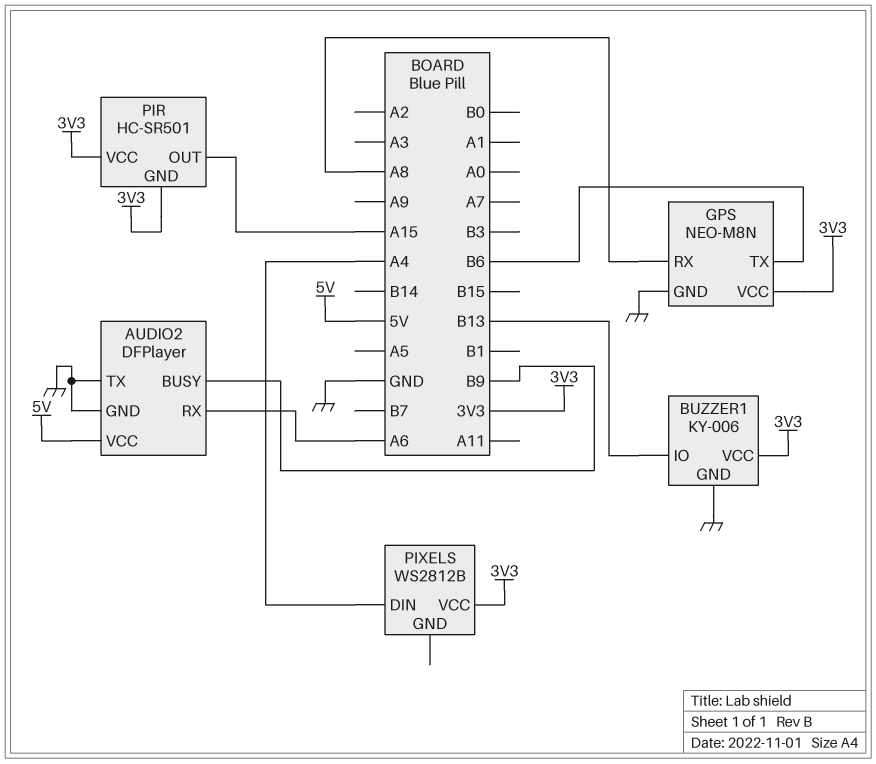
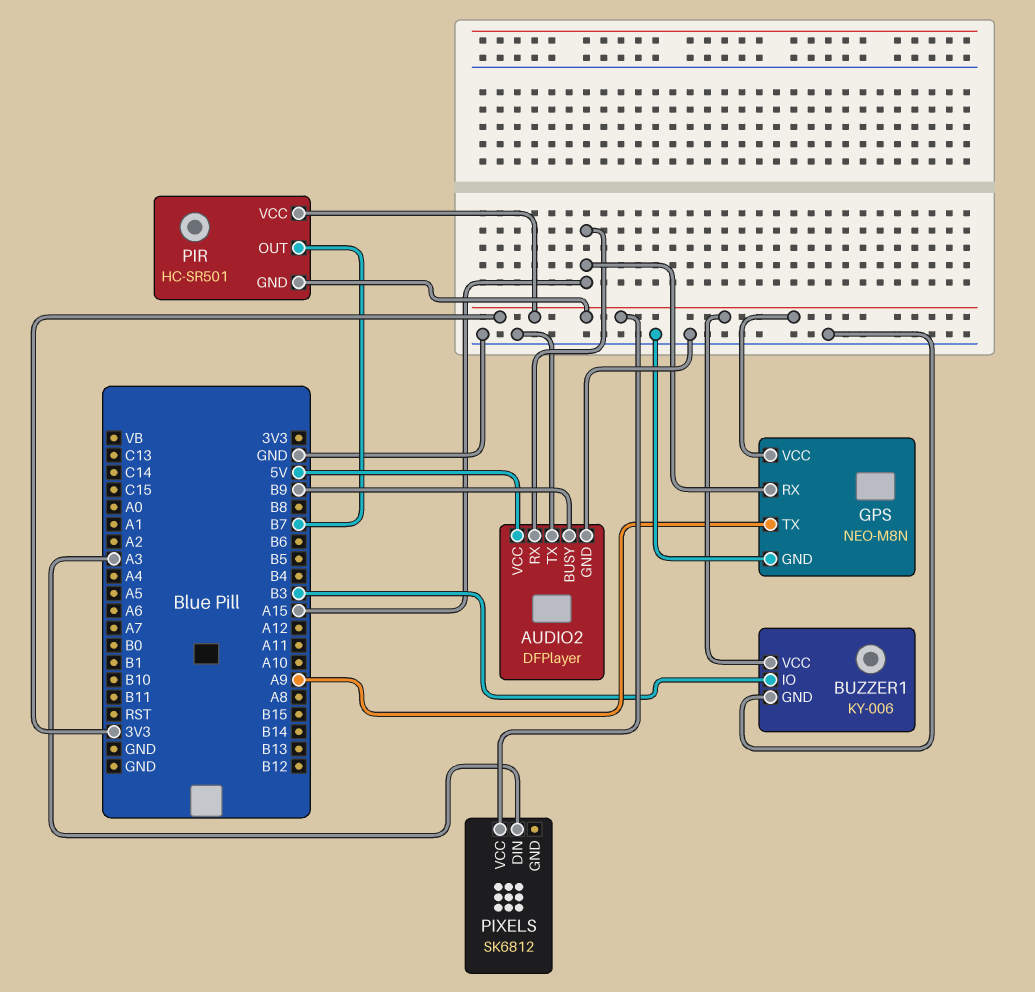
AUDIO2 pin RX: A6 -> A15
BUZZER1 pin IO: B13 -> B3
GPS pin RX: A8 -> A15
GPS pin TX: B6 -> A9
PIR pin OUT: A15 -> B7
PIXELS: WS2812B -> SK6812
PIXELS pin DIN: A4 -> A3

